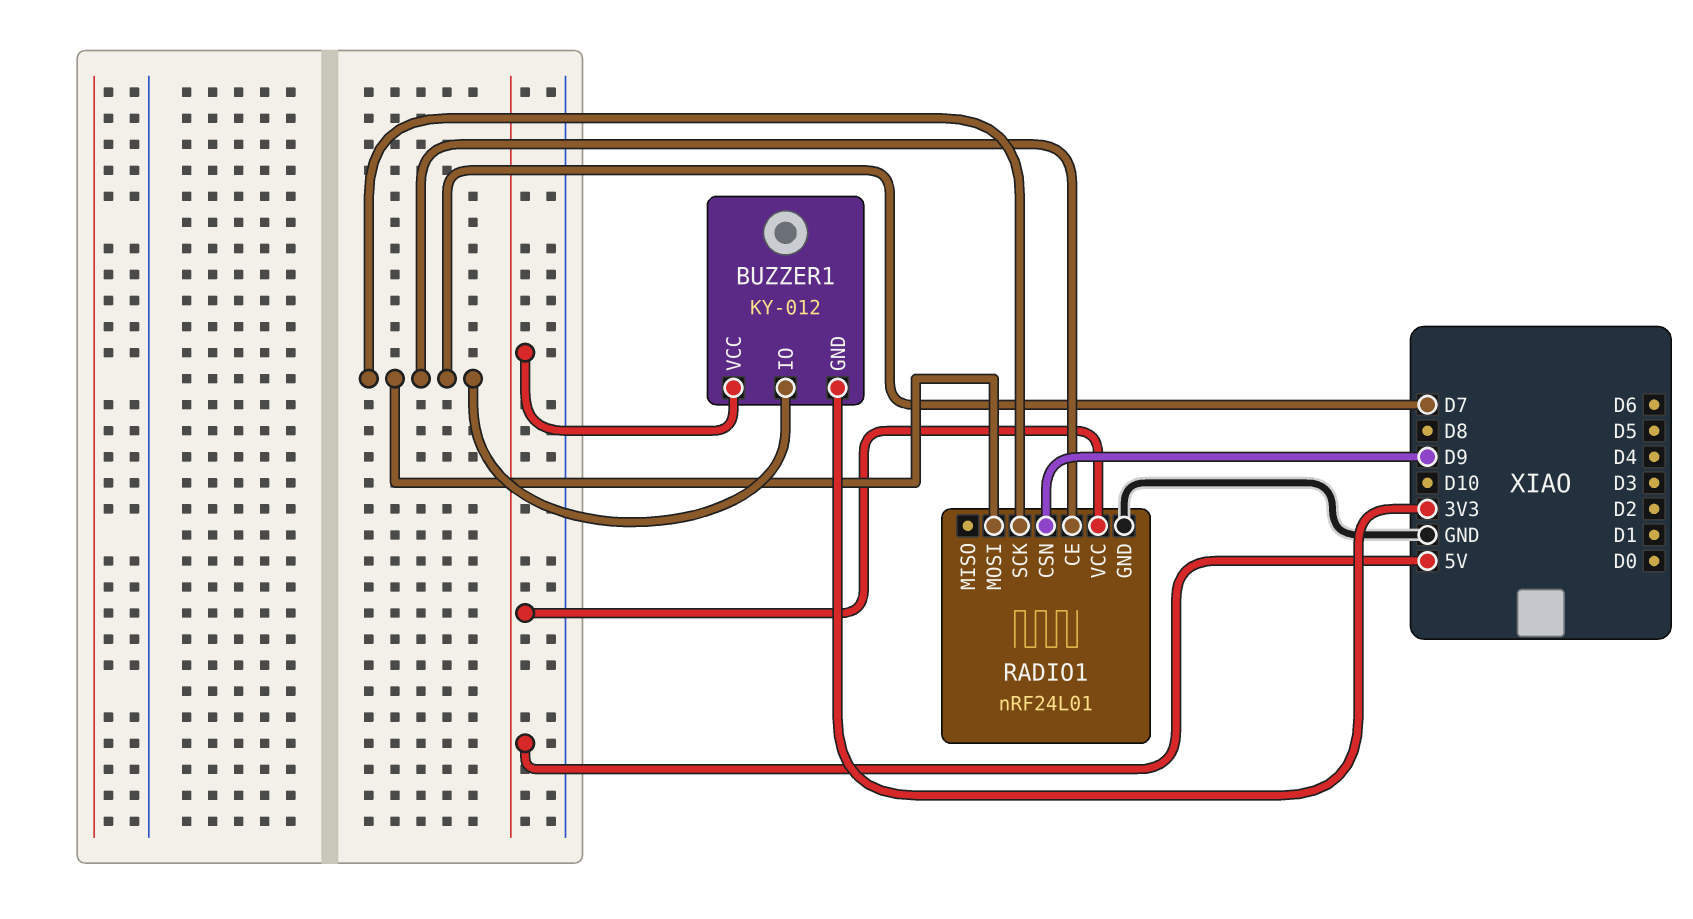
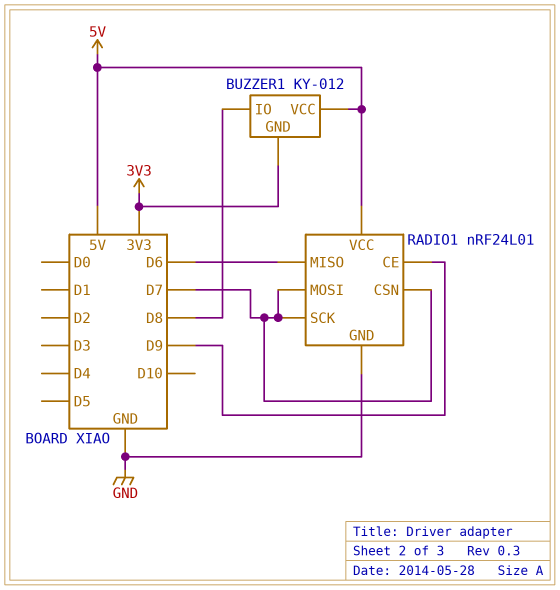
BUZZER1 pin IO: D7 -> D8
RADIO1 pin CE: D7 -> D9
RADIO1 pin CSN: D9 -> D7
RADIO1 pin MISO: none -> D6

